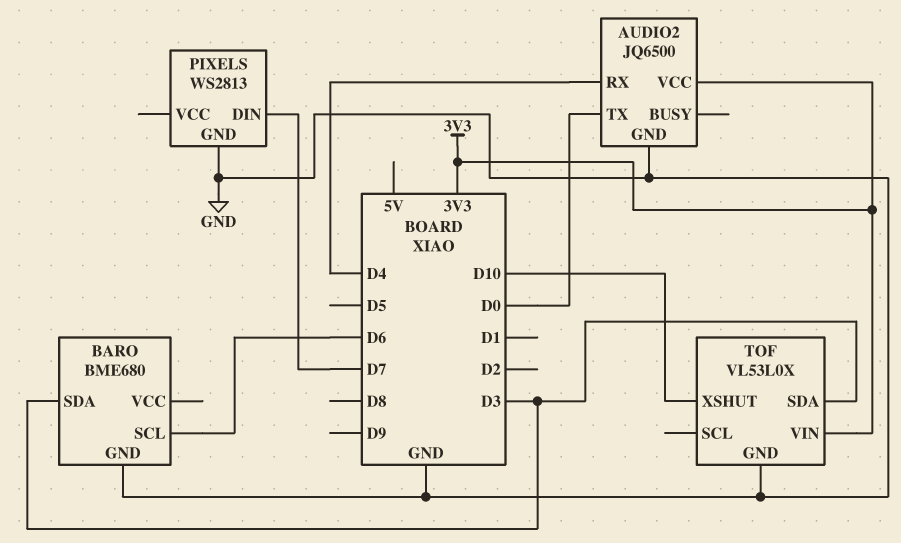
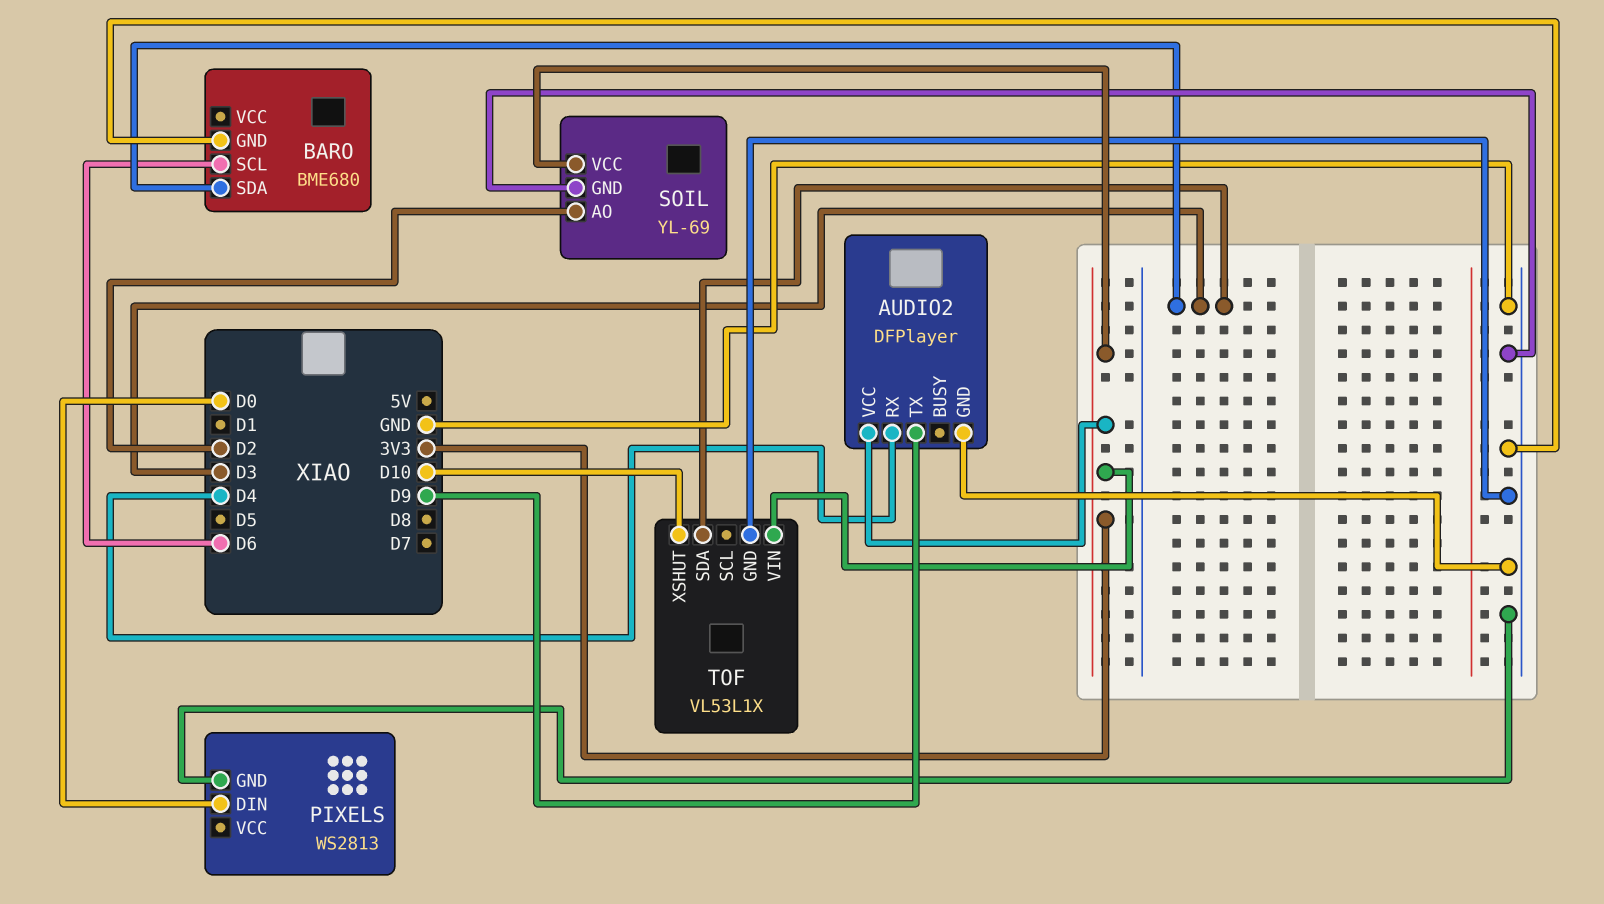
AUDIO2: JQ6500 -> DFPlayer
AUDIO2 pin TX: D0 -> D9
PIXELS pin DIN: D7 -> D0
SOIL: none -> YL-69
SOIL pin AO: none -> D2
SOIL pin GND: none -> GND
SOIL pin VCC: none -> 3V3
TOF: VL53L0X -> VL53L1X

